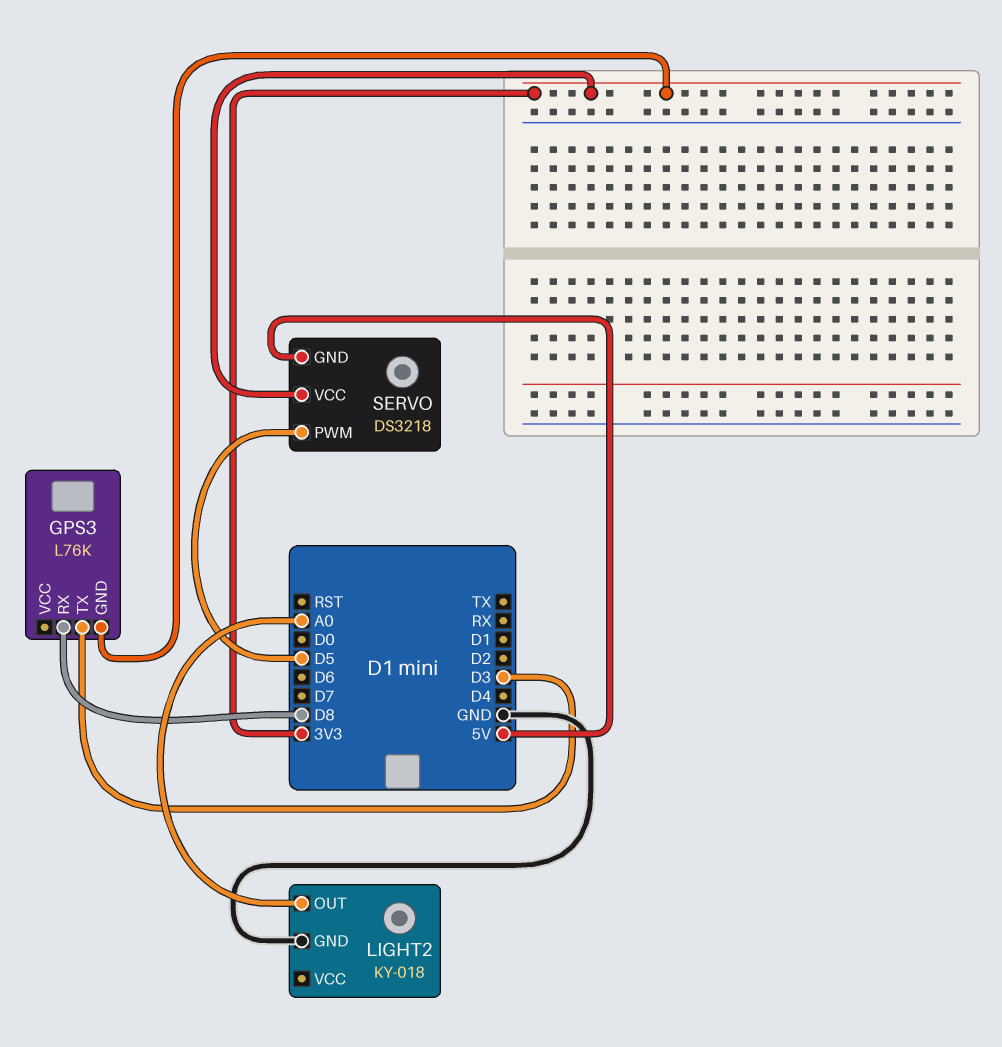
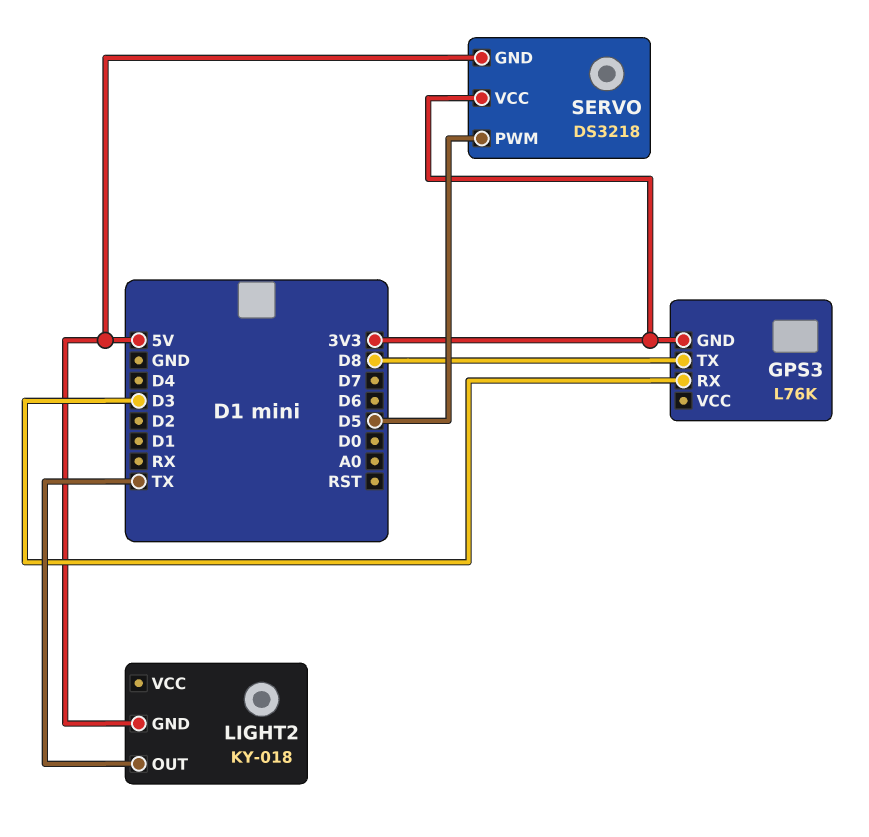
GPS3 pin RX: D8 -> D3
GPS3 pin TX: D3 -> D8
LIGHT2 pin GND: GND -> 5V
LIGHT2 pin OUT: A0 -> TX

